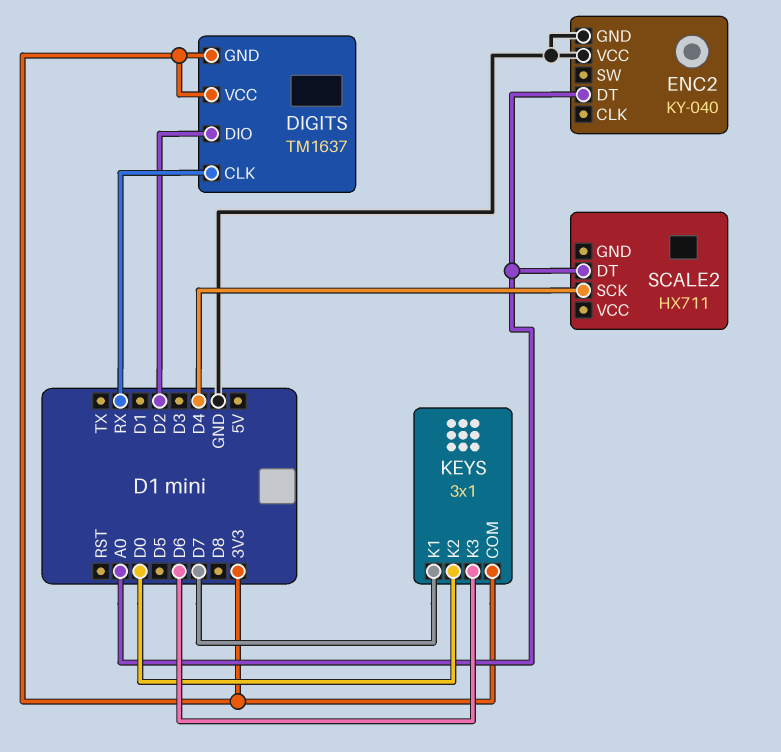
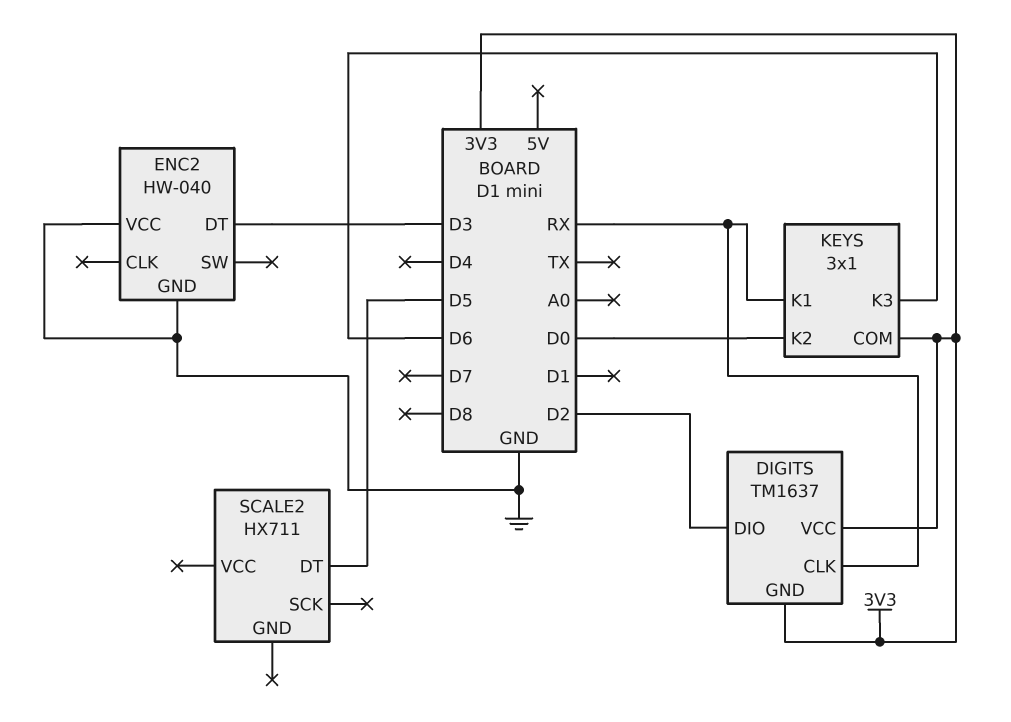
ENC2: KY-040 -> HW-040
ENC2 pin DT: A0 -> D3
KEYS pin K1: D7 -> RX
SCALE2 pin DT: A0 -> D5
SCALE2 pin SCK: D4 -> none

